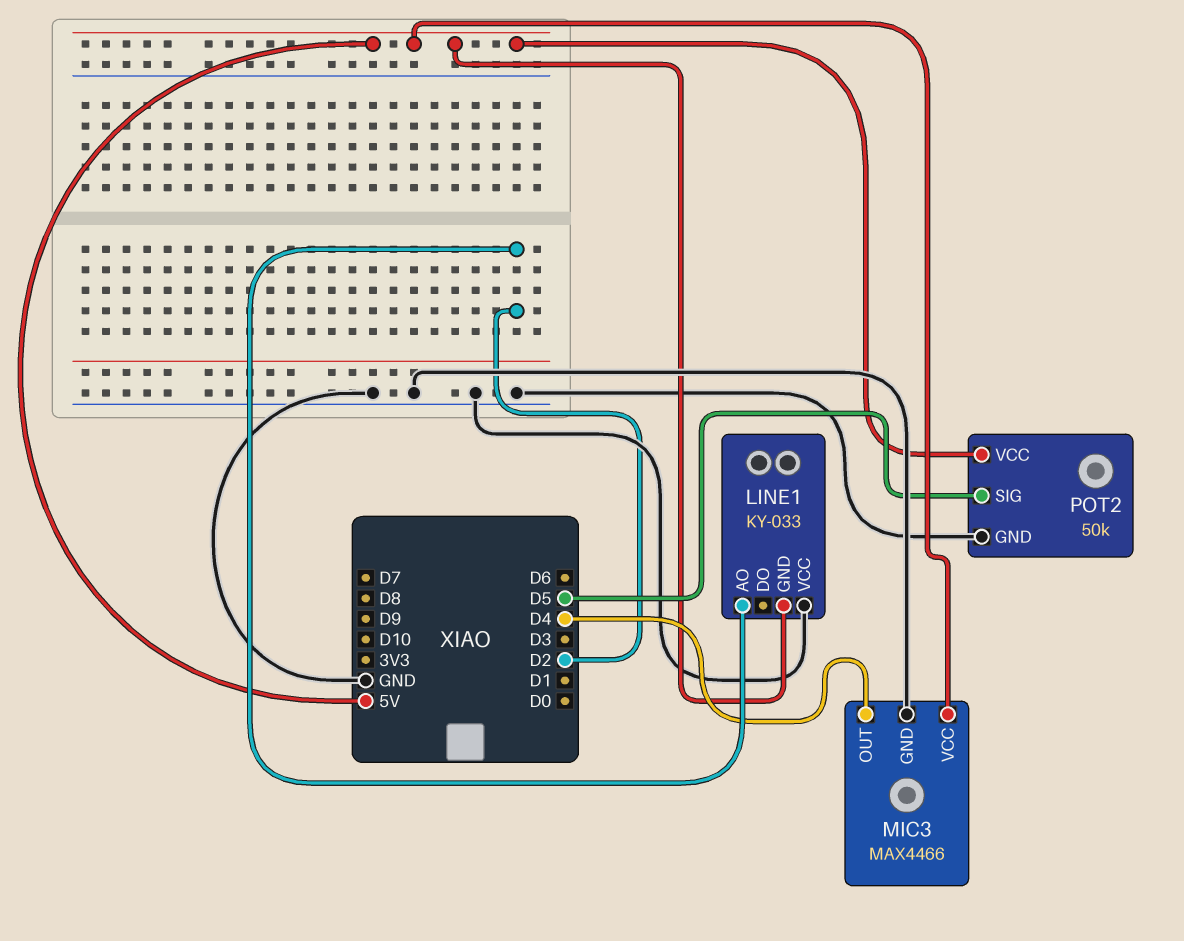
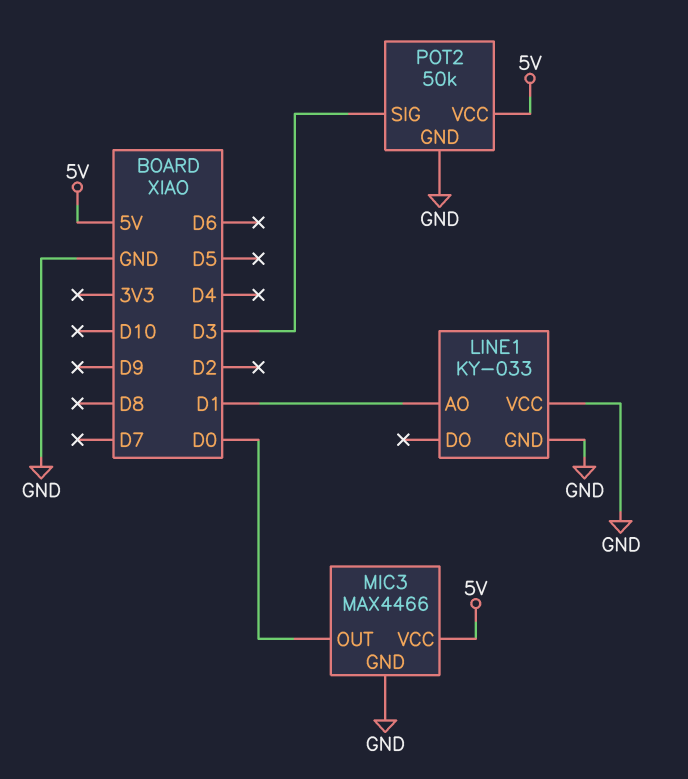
LINE1 pin AO: D2 -> D1
LINE1 pin GND: 5V -> GND
MIC3 pin OUT: D4 -> D0
POT2 pin SIG: D5 -> D3

